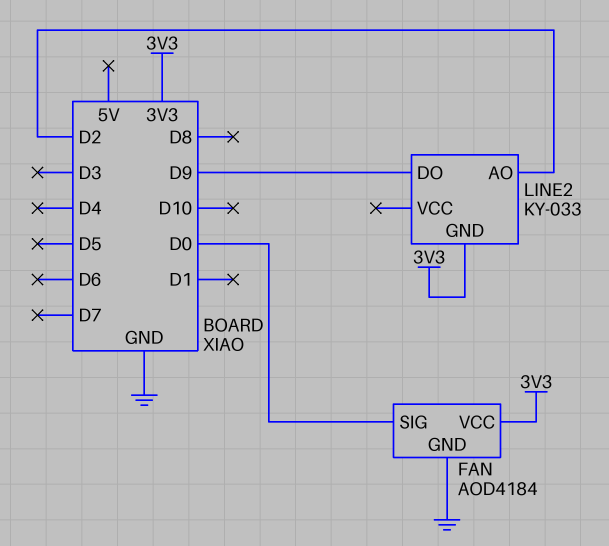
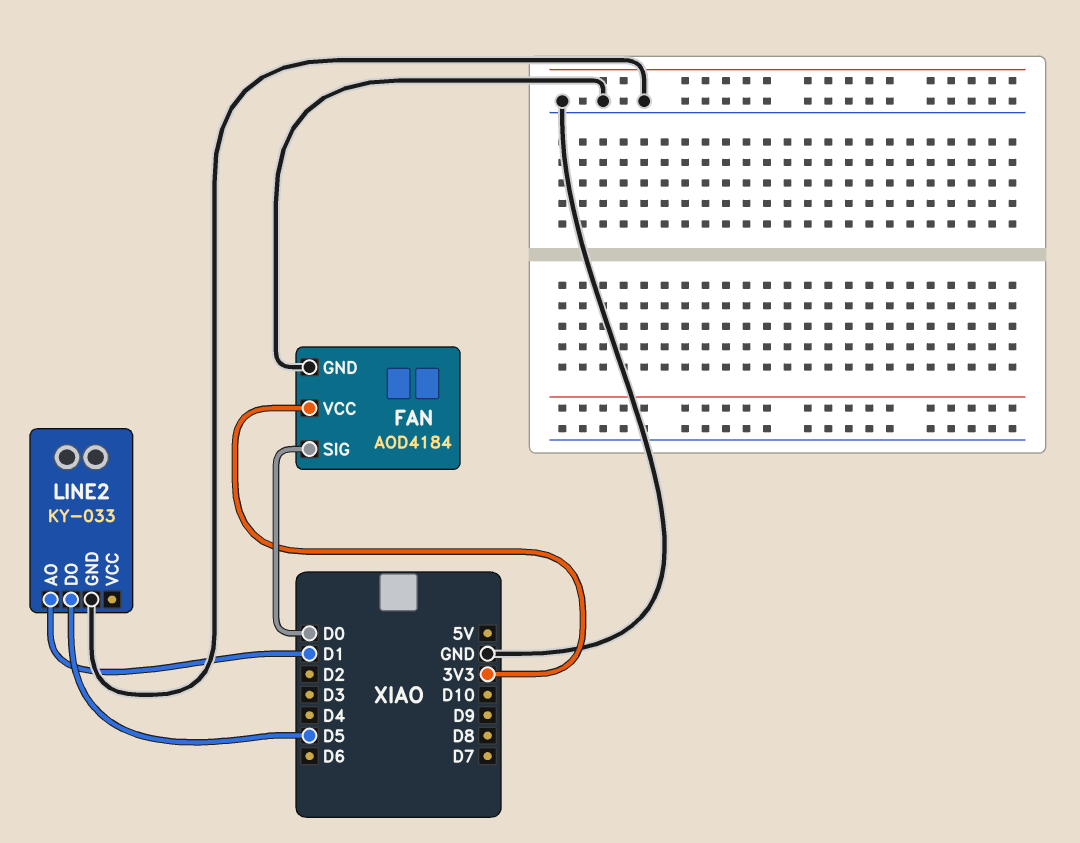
LINE2 pin AO: D2 -> D1
LINE2 pin DO: D9 -> D5
LINE2 pin GND: 3V3 -> GND

